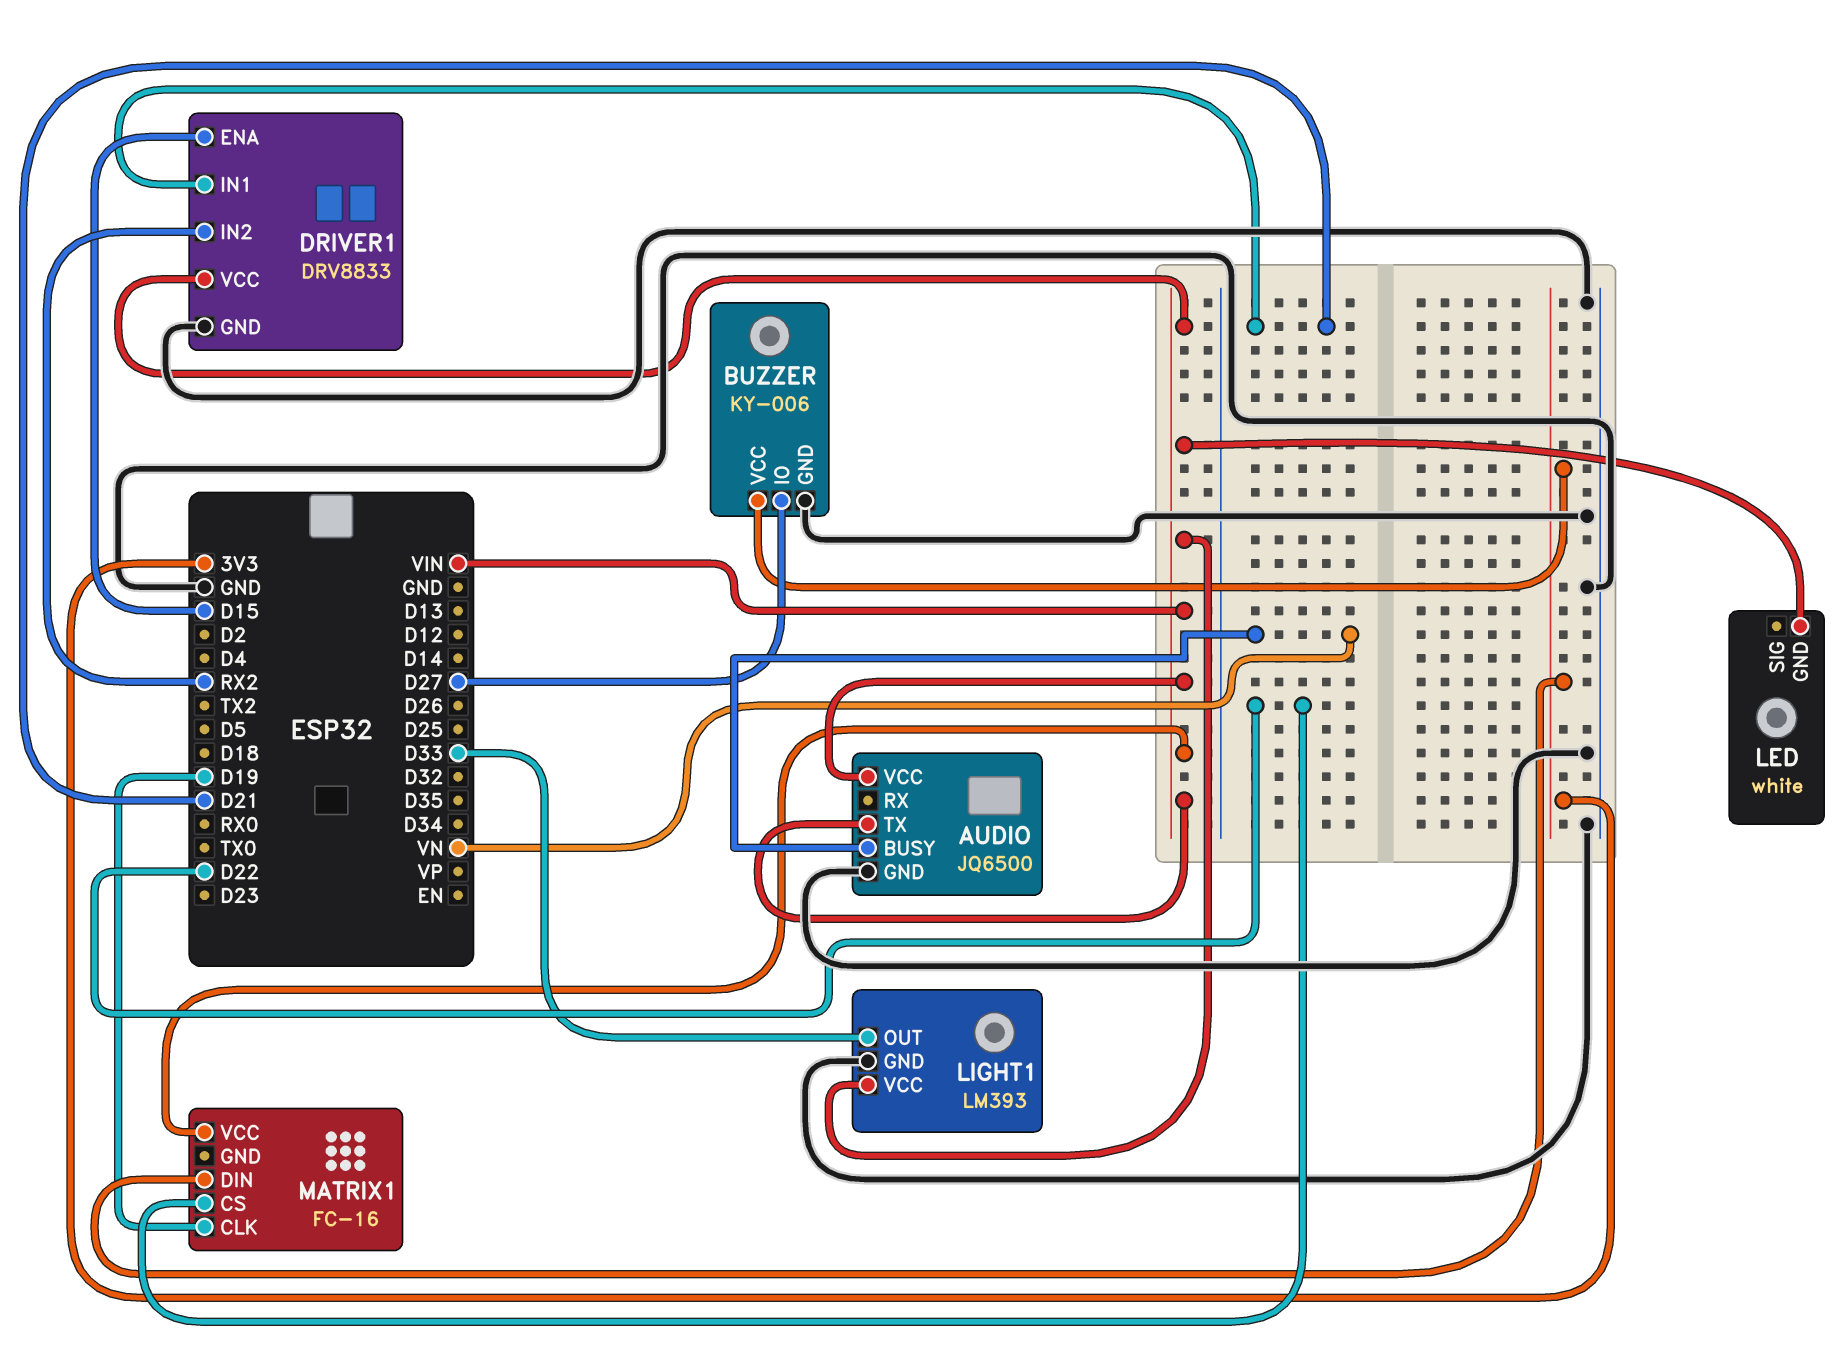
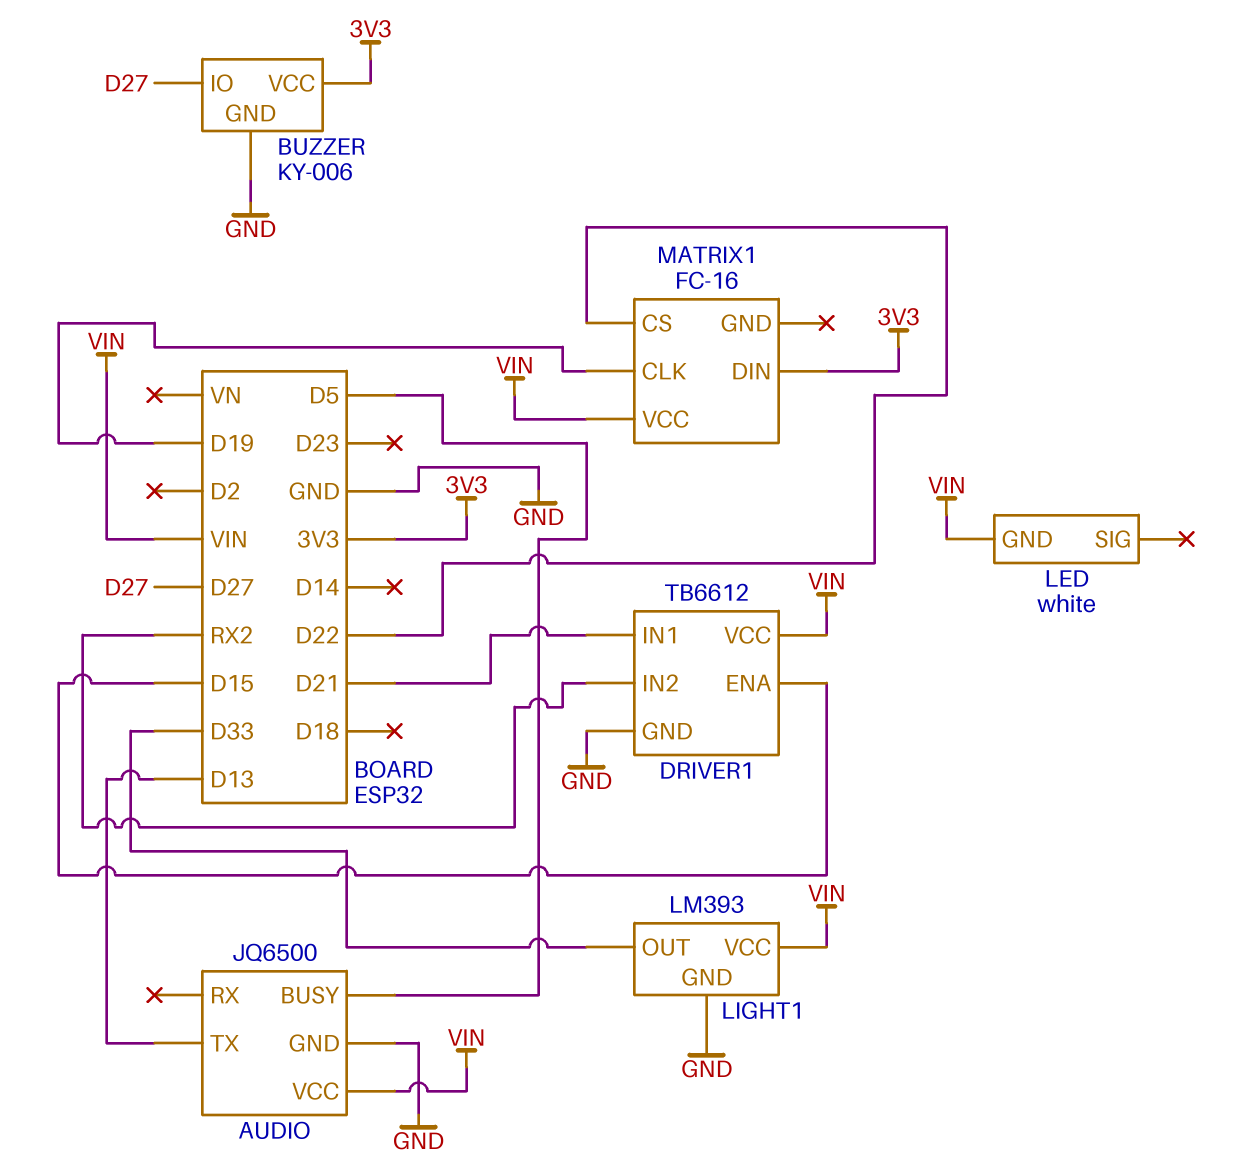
AUDIO pin BUSY: VN -> D5
AUDIO pin TX: VIN -> D13
DRIVER1: DRV8833 -> TB6612

